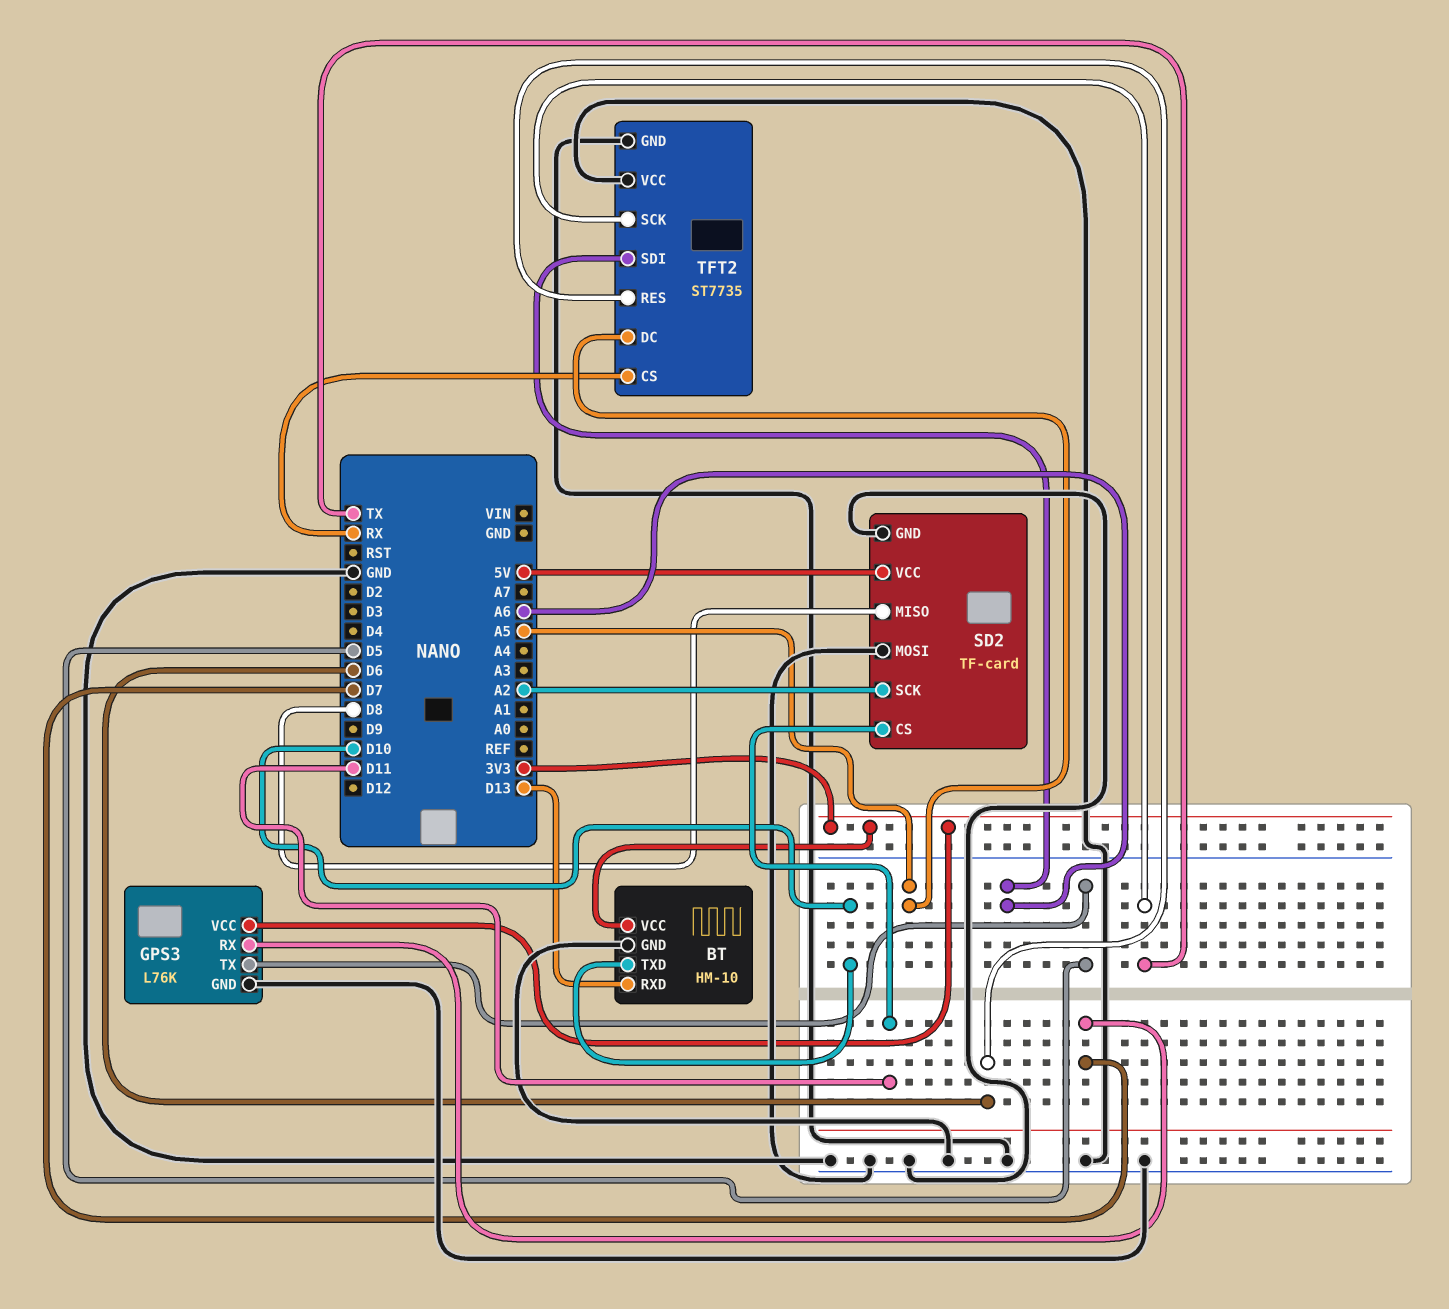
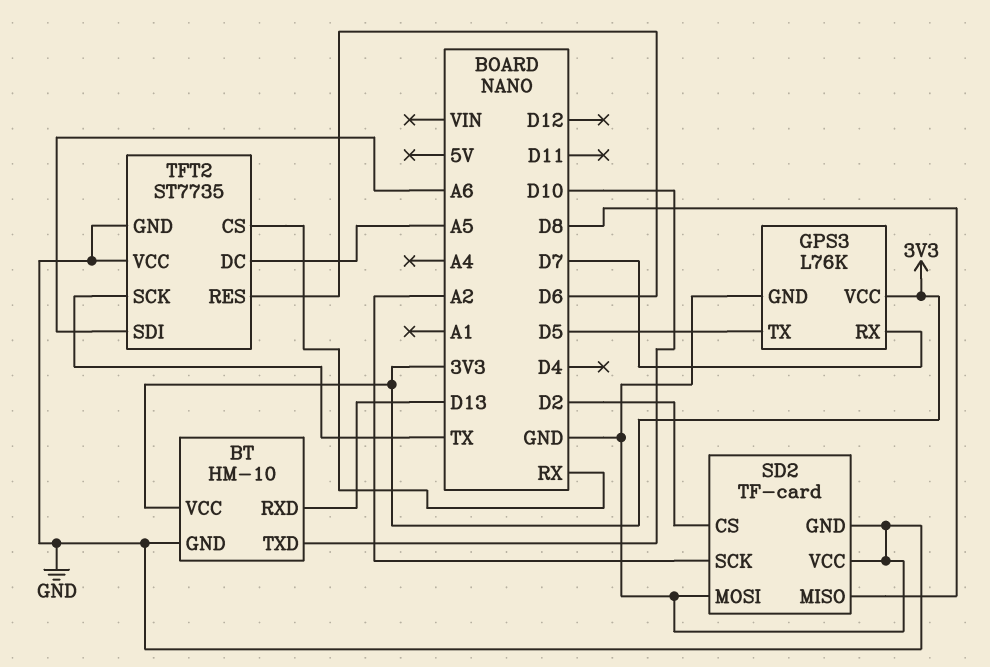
SD2 pin CS: D11 -> D2
SD2 pin VCC: 5V -> GND

